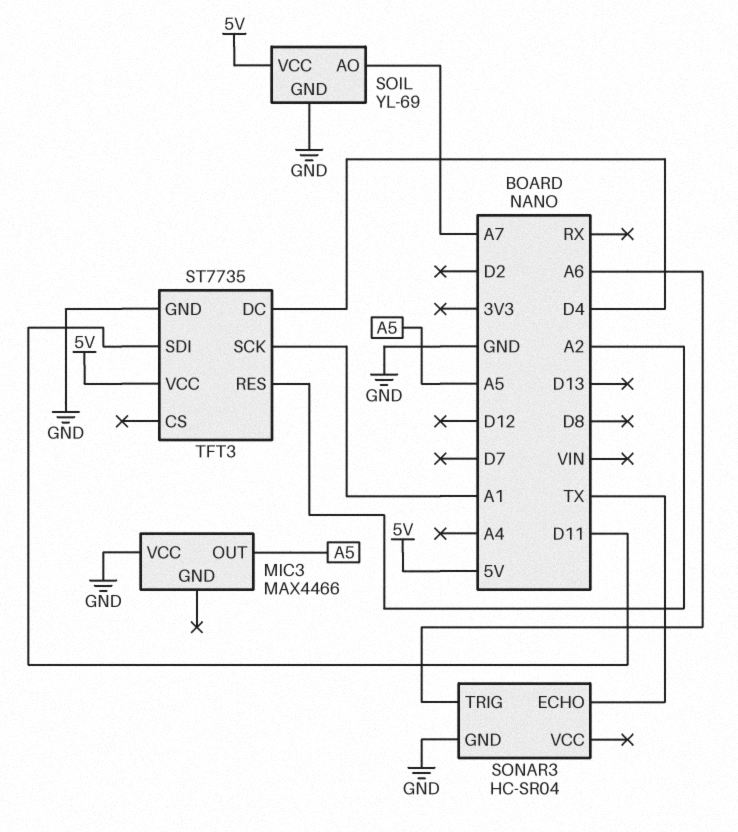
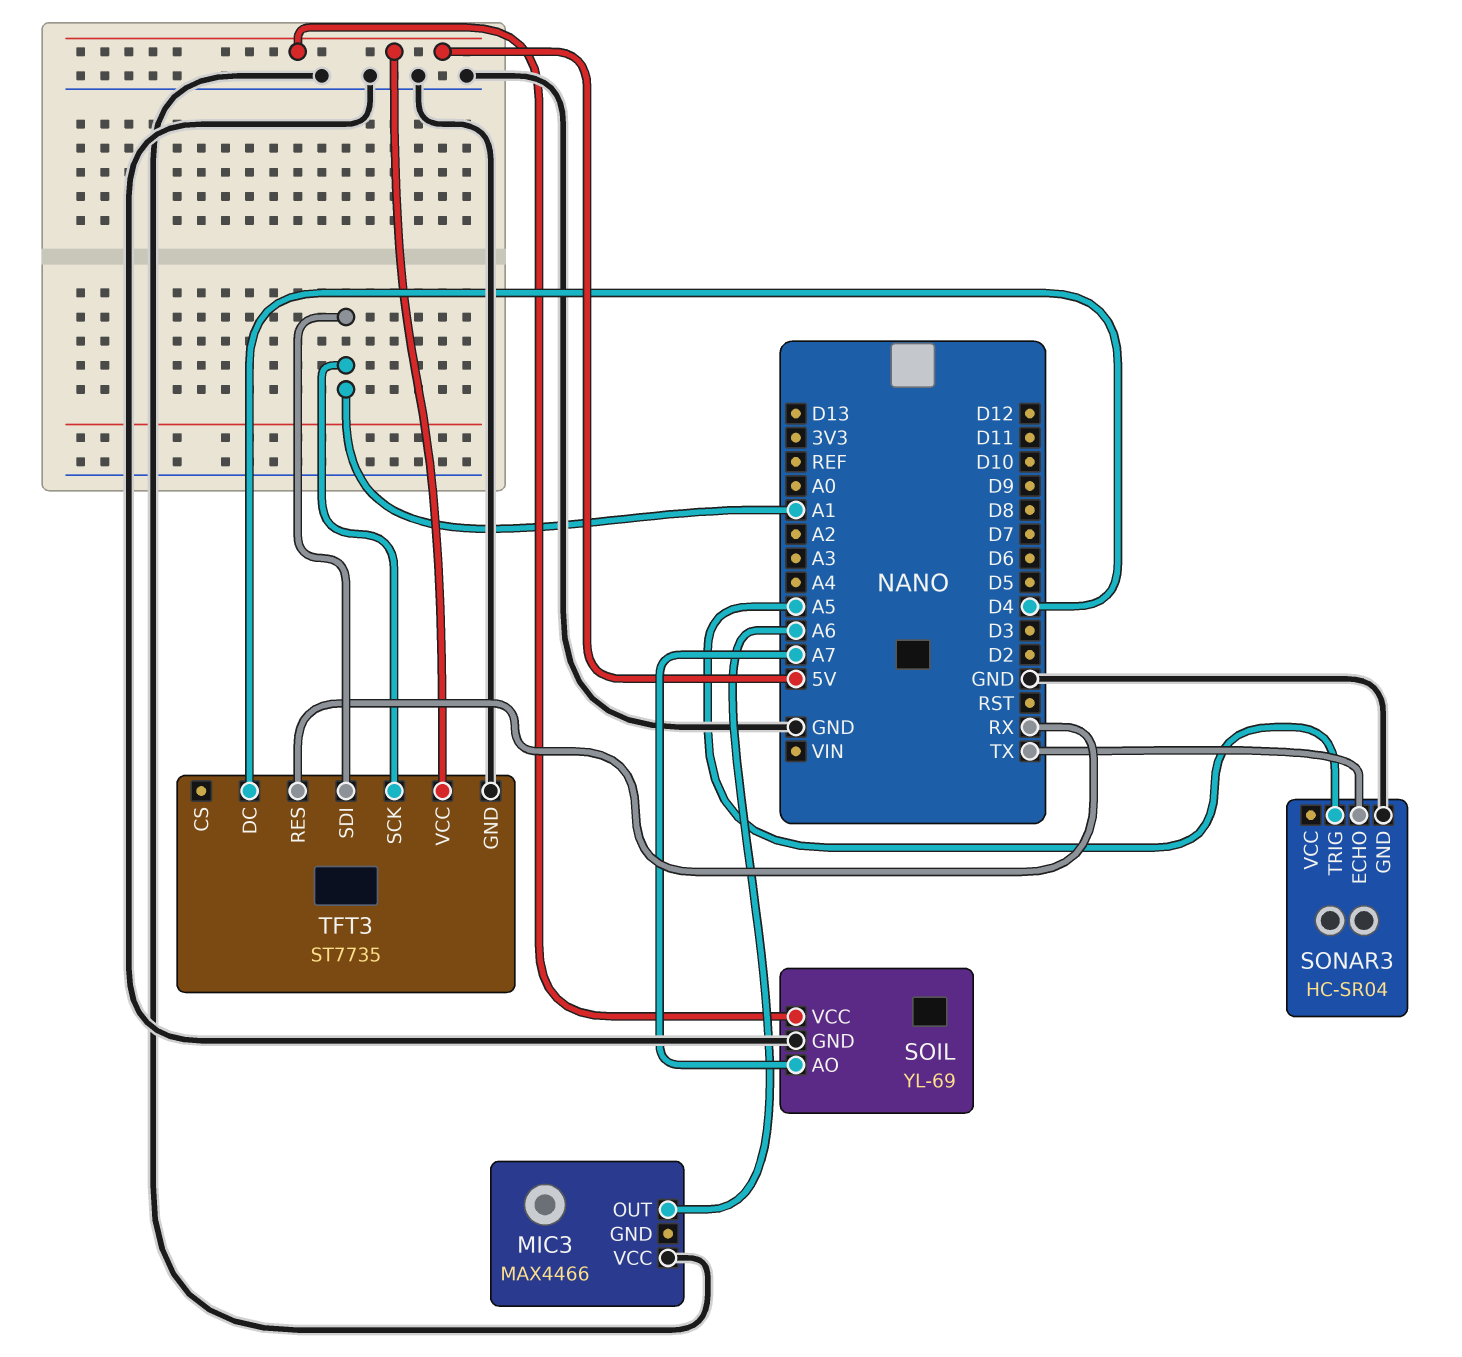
MIC3 pin OUT: A5 -> A6
SONAR3 pin TRIG: A6 -> A5
TFT3 pin RES: A2 -> RX
TFT3 pin SDI: D11 -> A1

